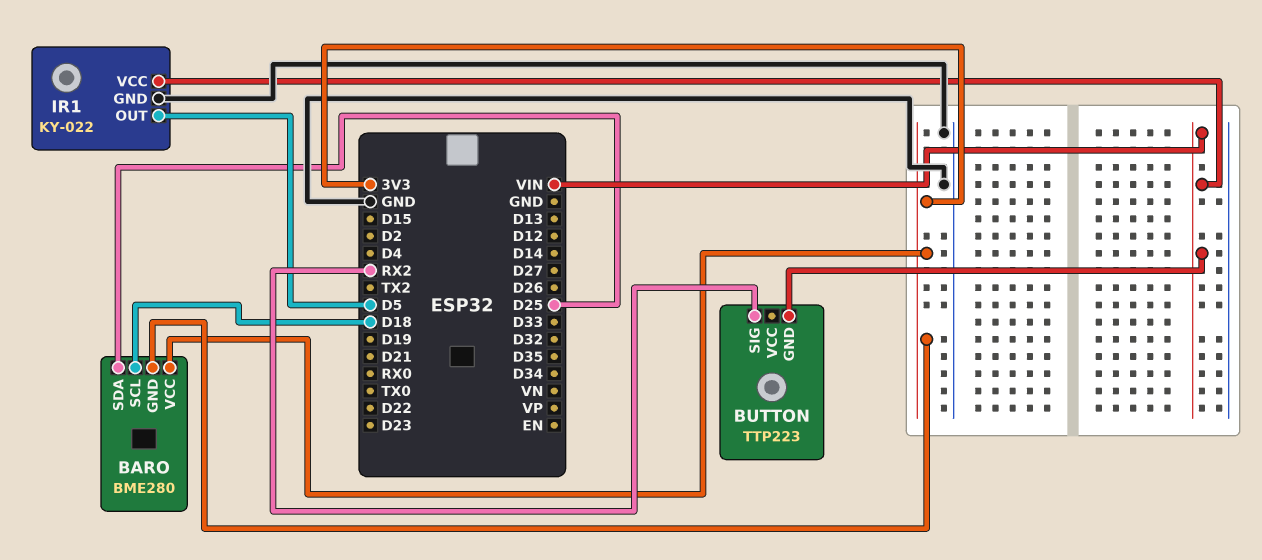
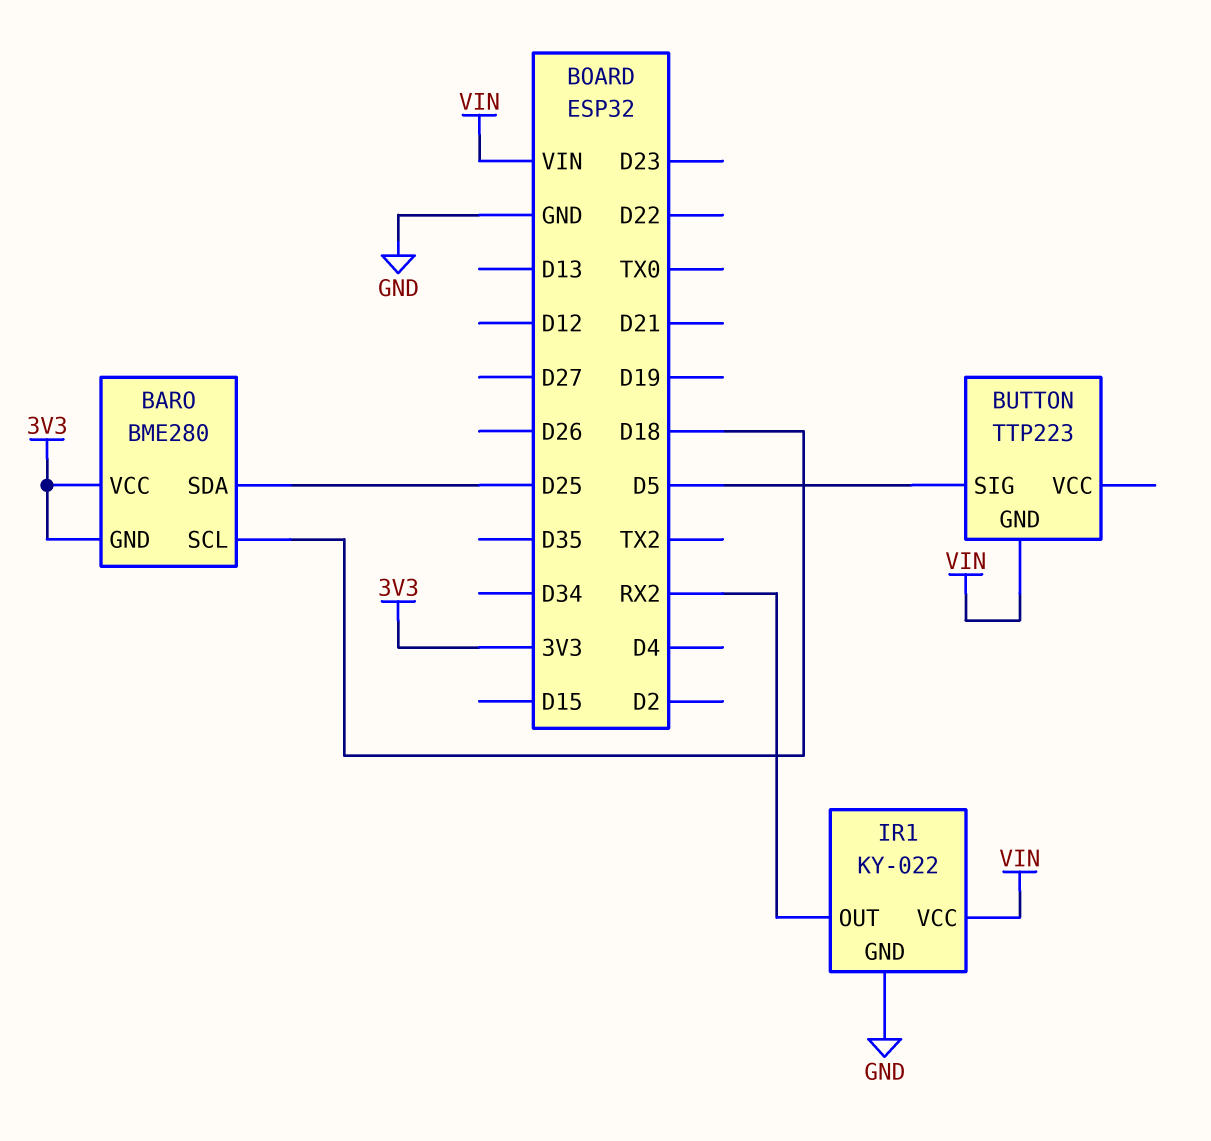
BUTTON pin SIG: RX2 -> D5
IR1 pin OUT: D5 -> RX2

